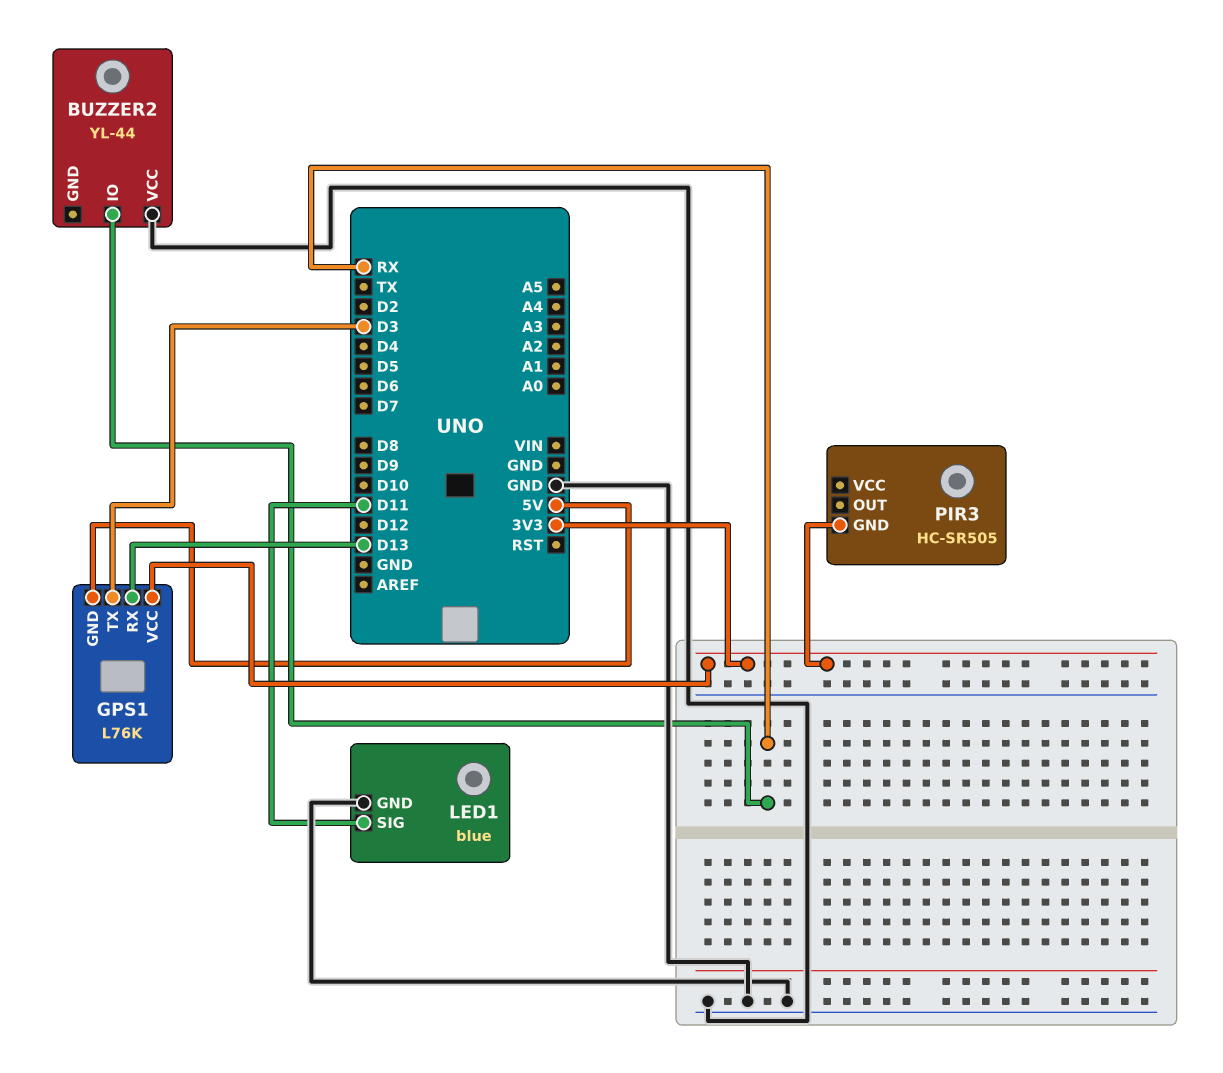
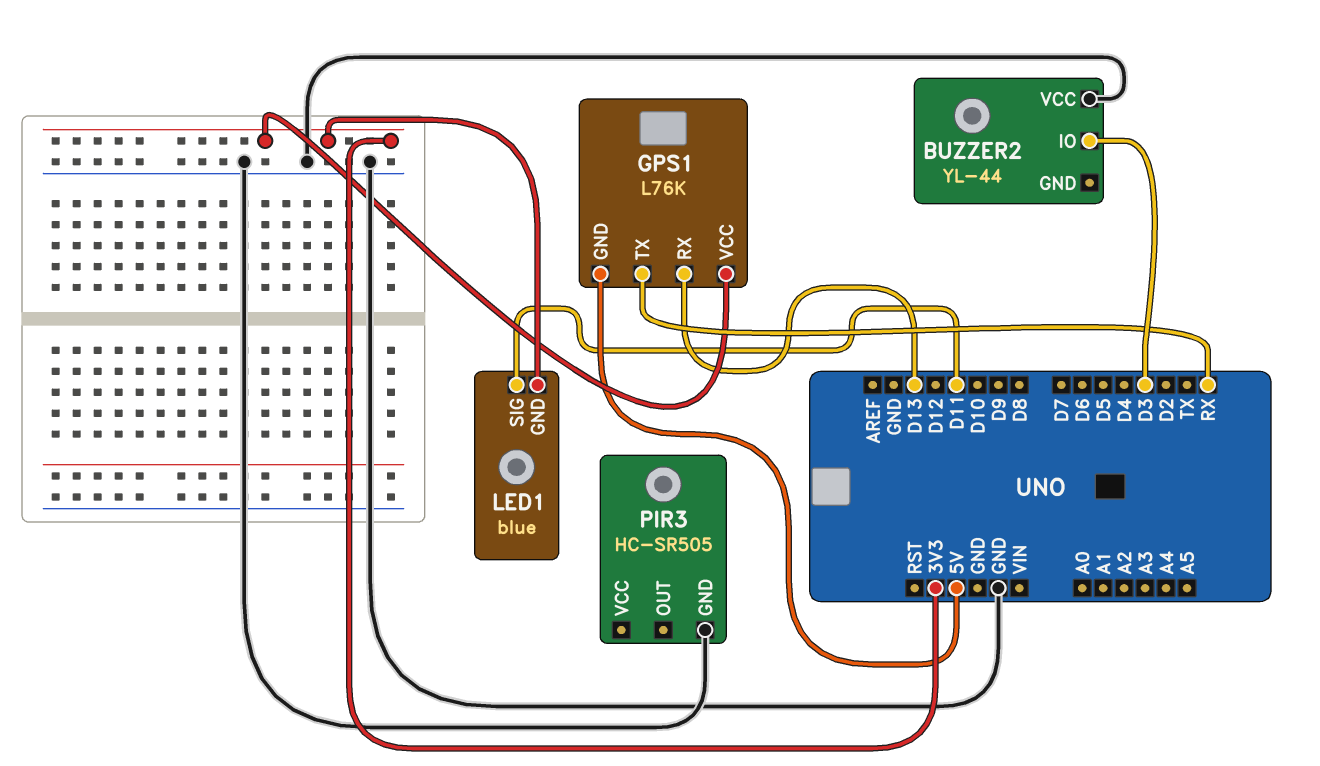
BUZZER2 pin IO: RX -> D3
GPS1 pin TX: D3 -> RX
LED1 pin GND: GND -> 3V3
PIR3 pin GND: 3V3 -> GND

